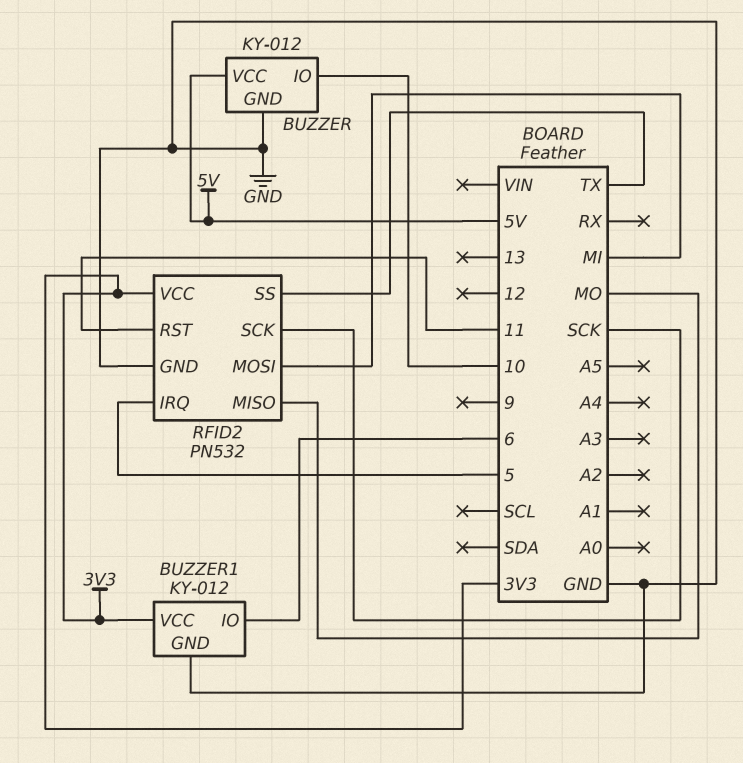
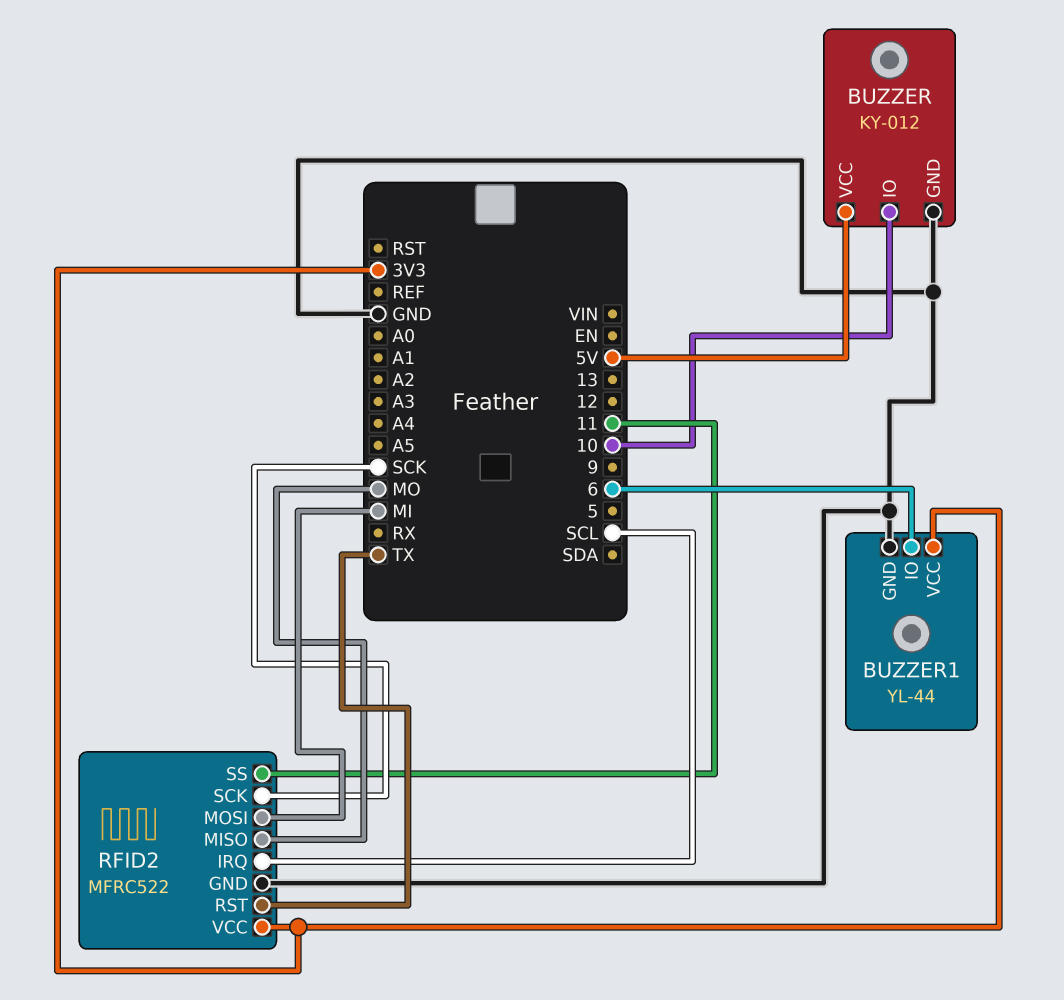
BUZZER1: KY-012 -> YL-44
RFID2: PN532 -> MFRC522
RFID2 pin IRQ: 5 -> SCL
RFID2 pin RST: 11 -> TX
RFID2 pin SS: TX -> 11

